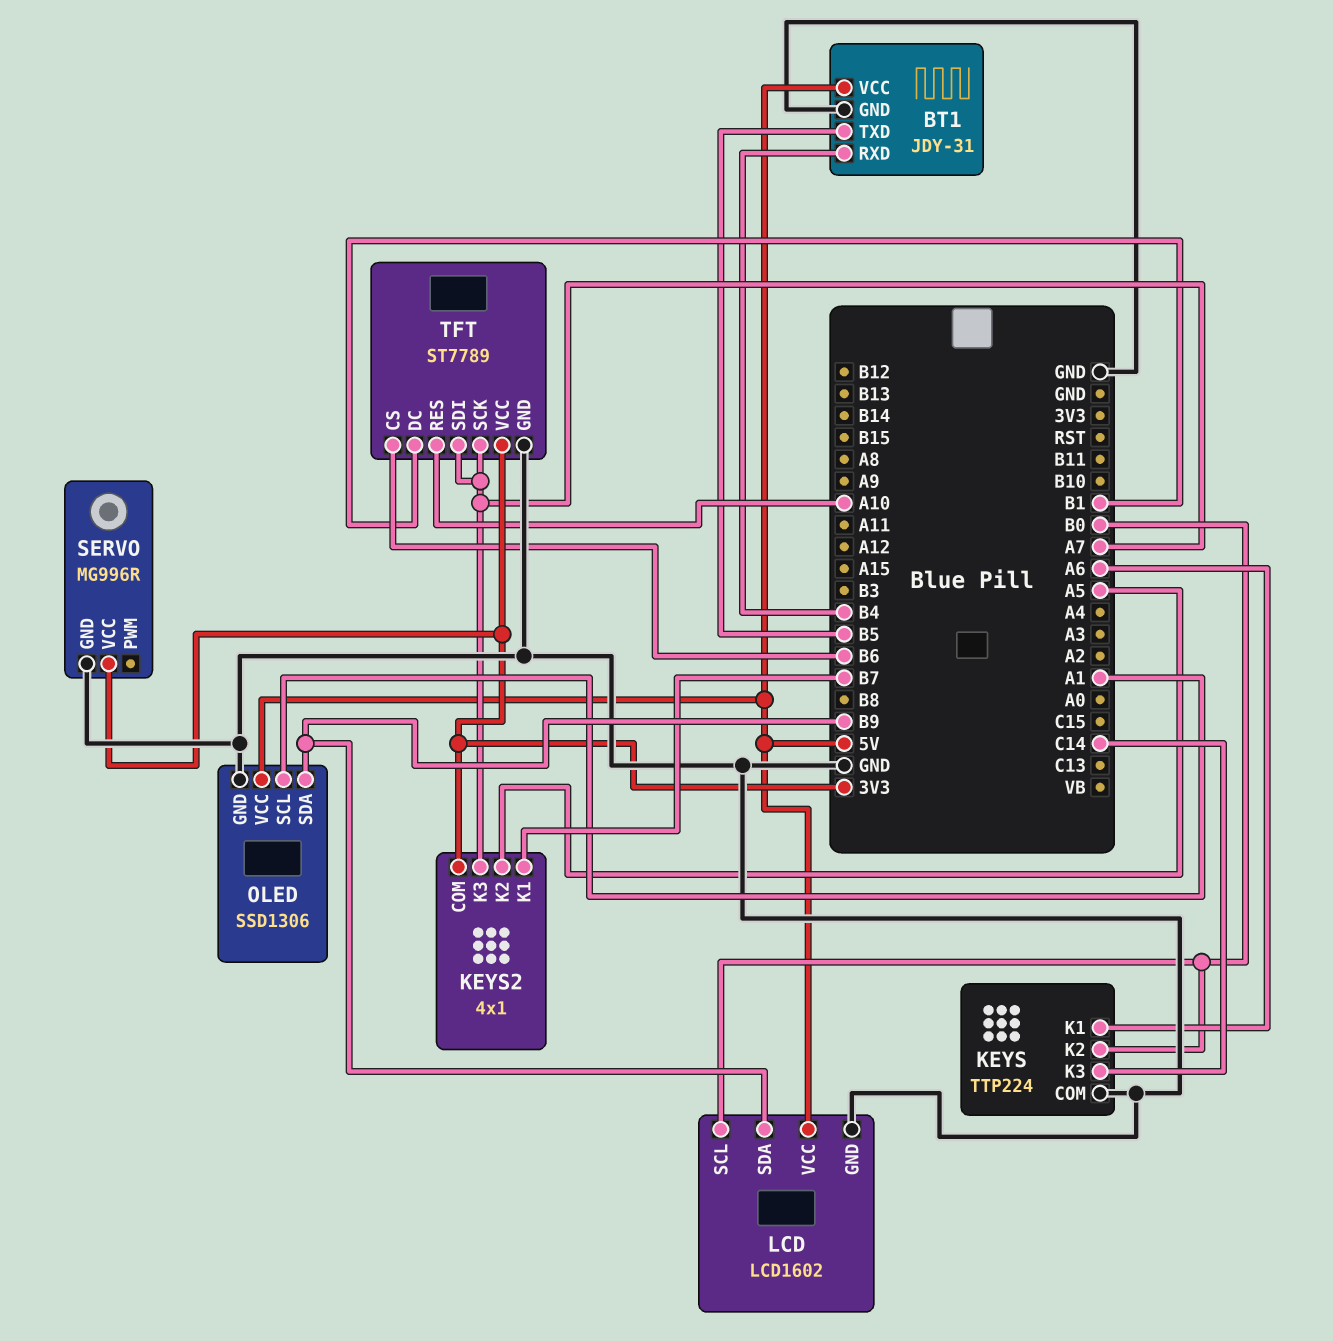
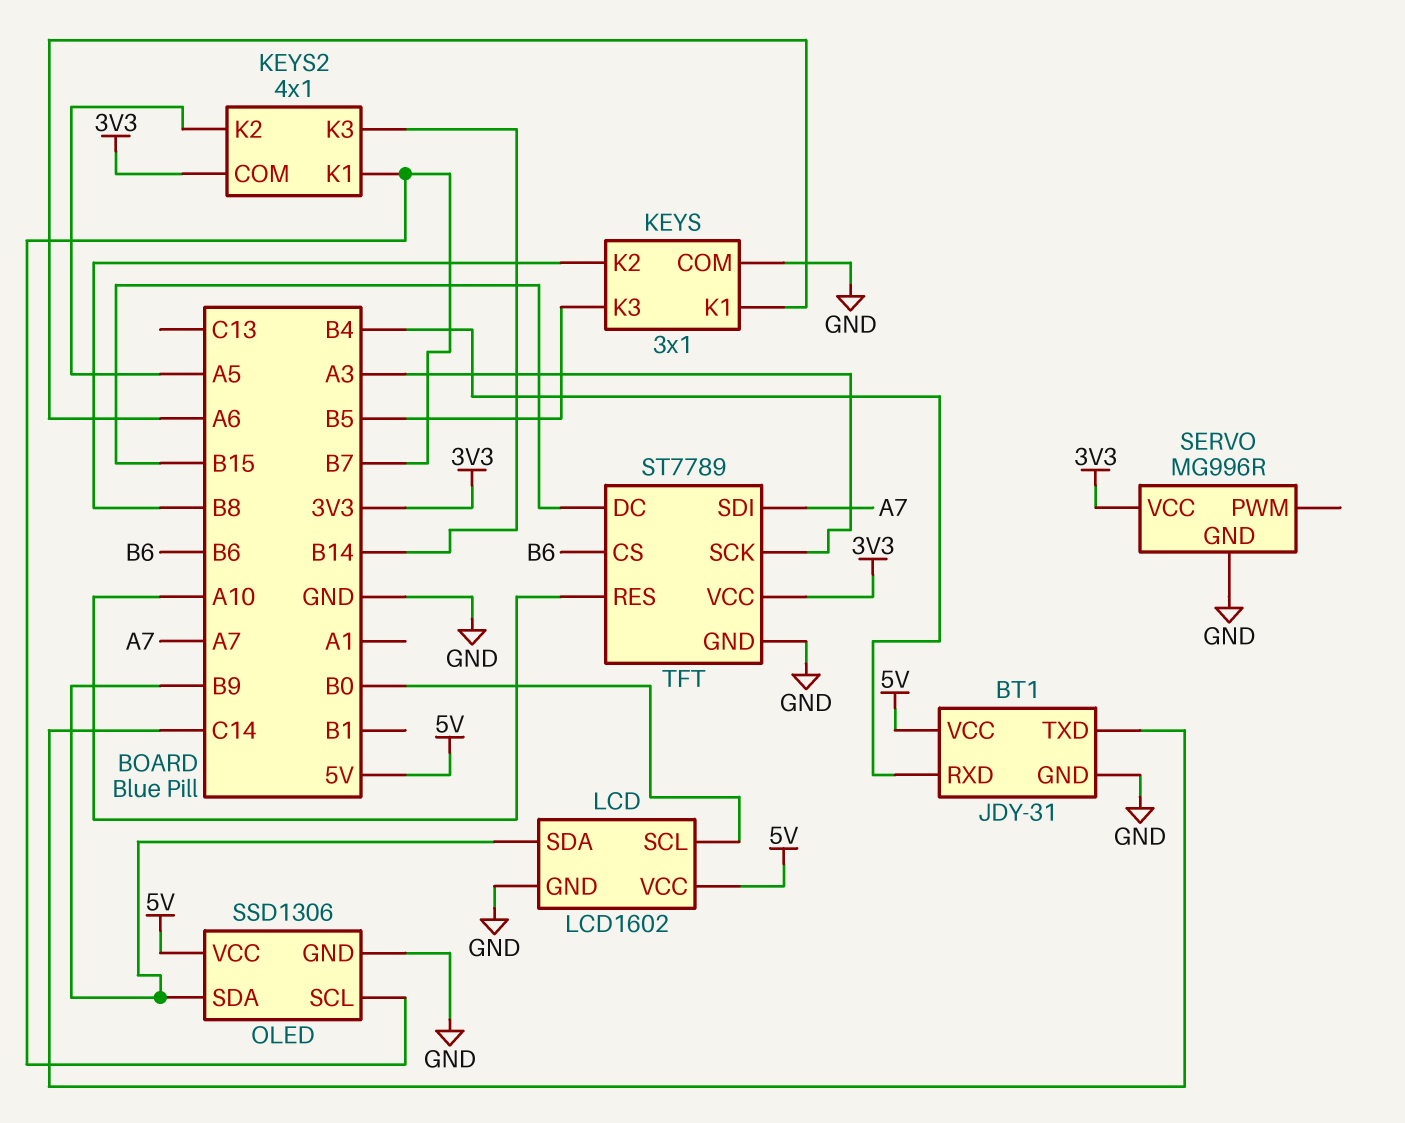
BT1 pin TXD: B5 -> C14
KEYS: TTP224 -> 3x1
KEYS pin K2: B0 -> B8
KEYS pin K3: C14 -> B5
KEYS2 pin K3: A7 -> B14
OLED pin SCL: A1 -> B7
TFT pin DC: B1 -> B15
TFT pin SCK: A7 -> A3

